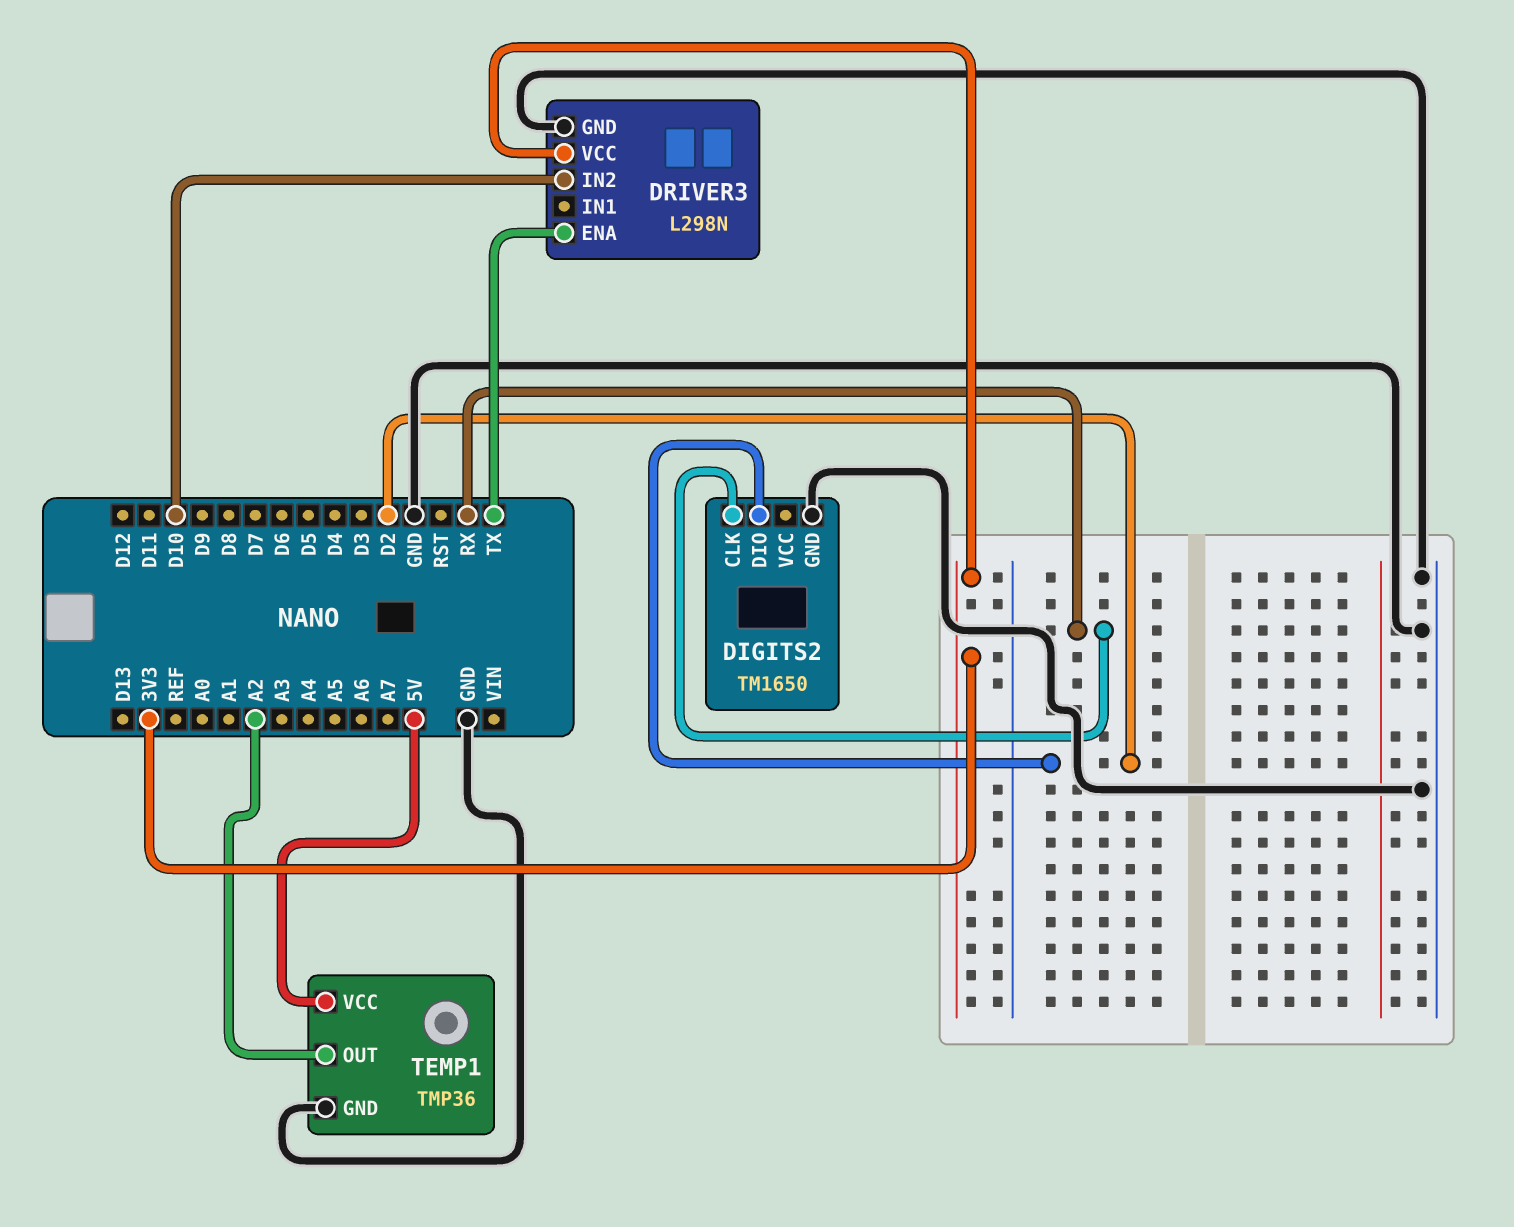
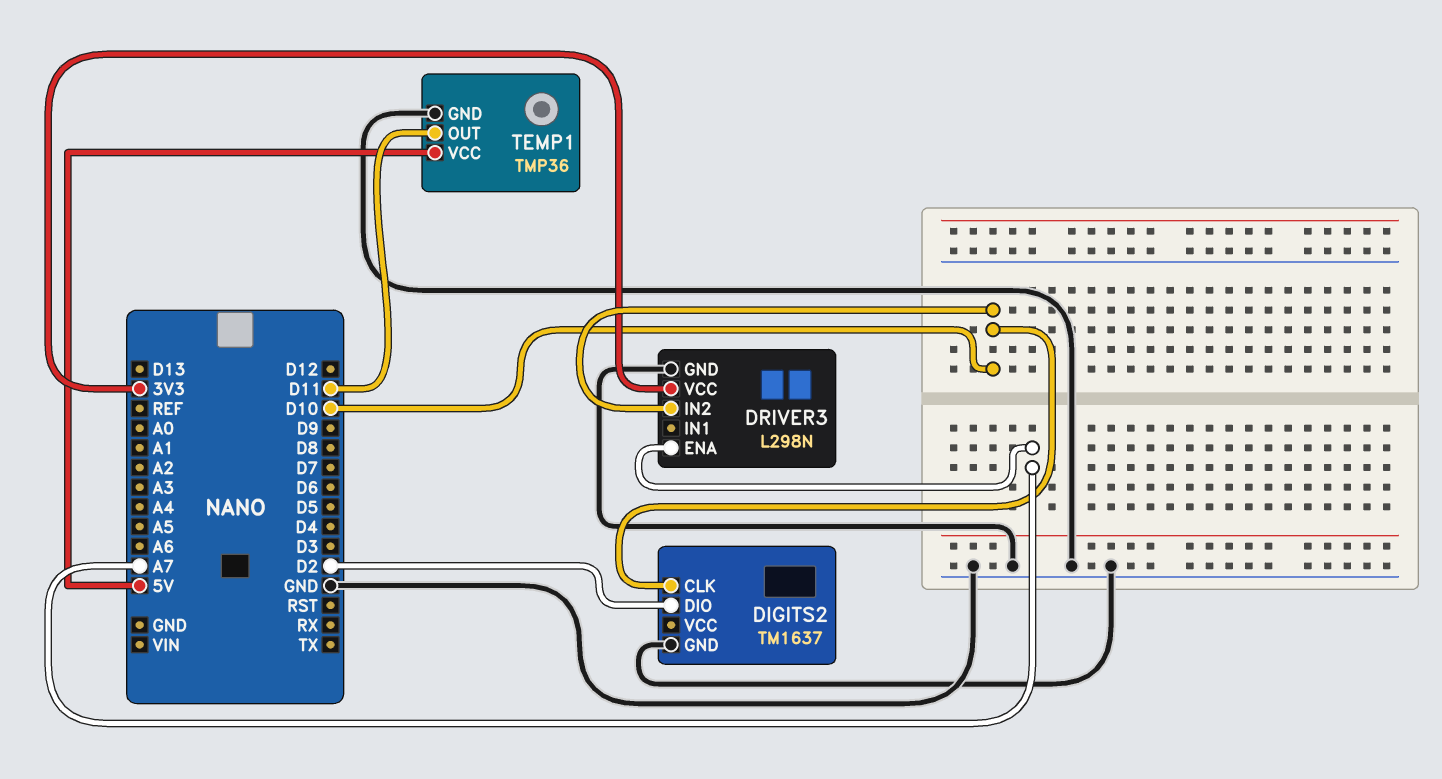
DIGITS2: TM1650 -> TM1637
DIGITS2 pin CLK: RX -> D10
DRIVER3 pin ENA: TX -> A7
TEMP1 pin OUT: A2 -> D11

